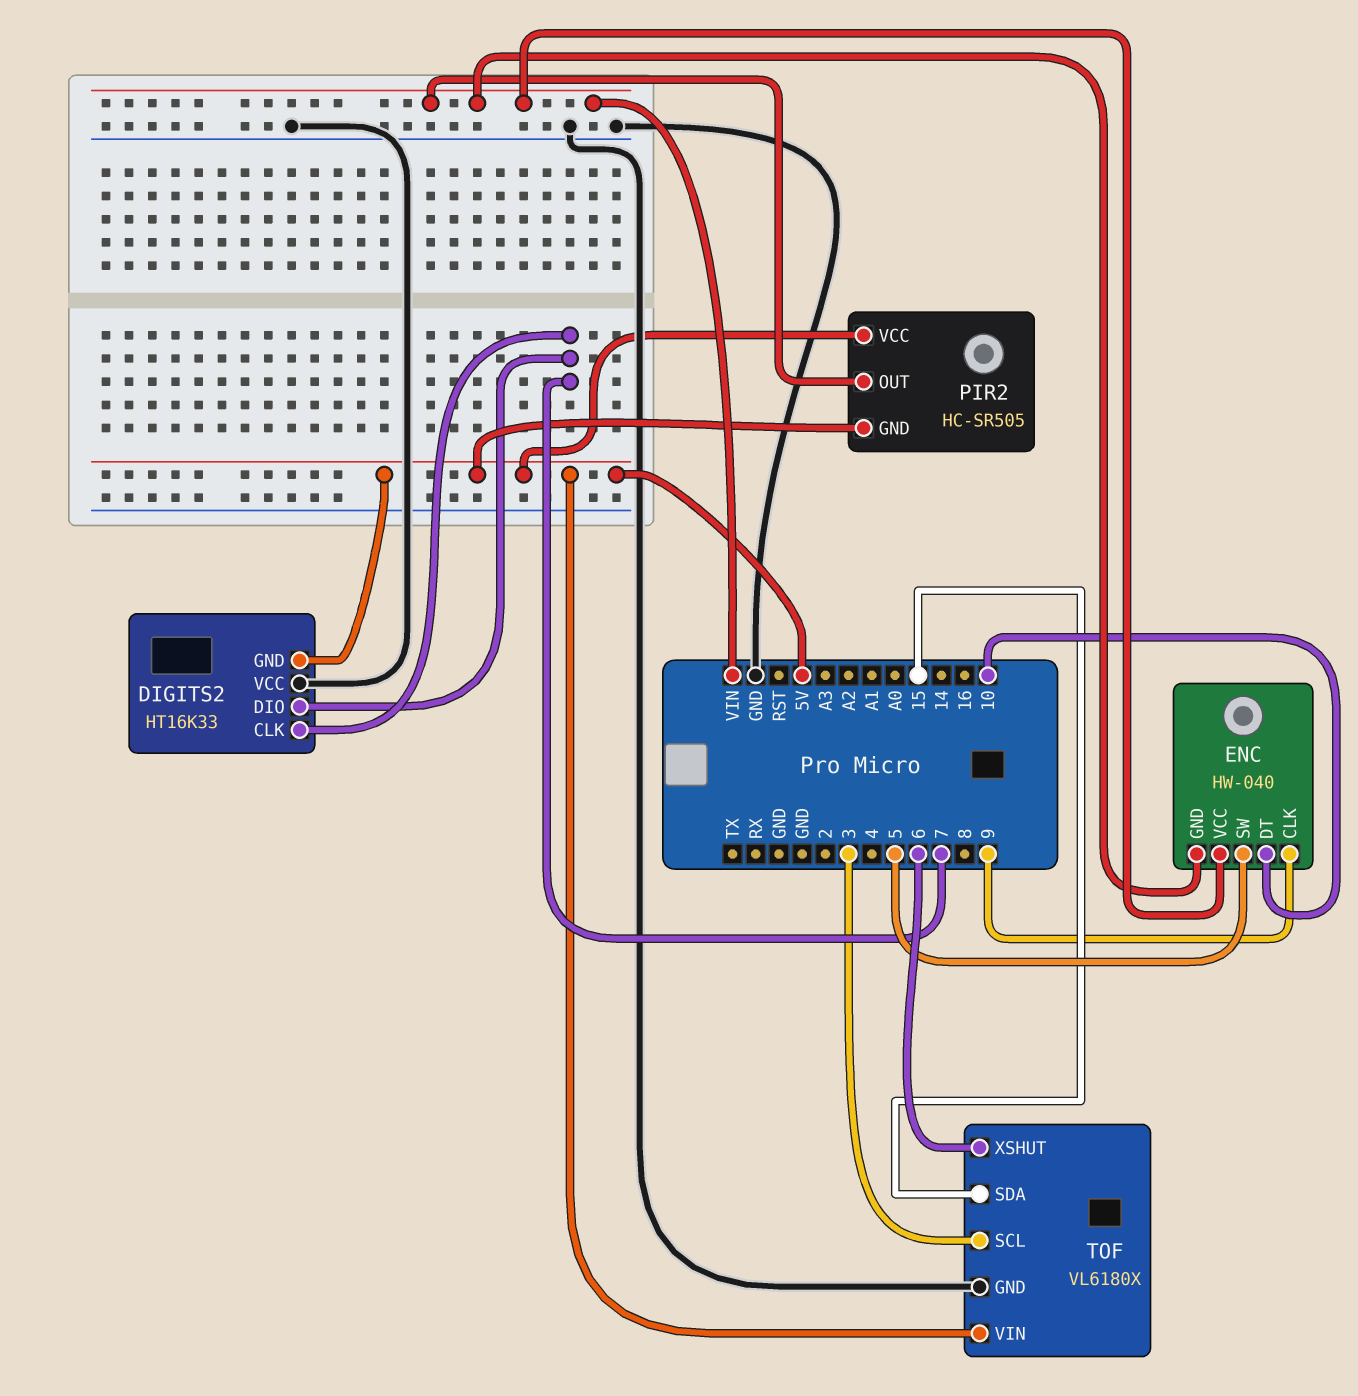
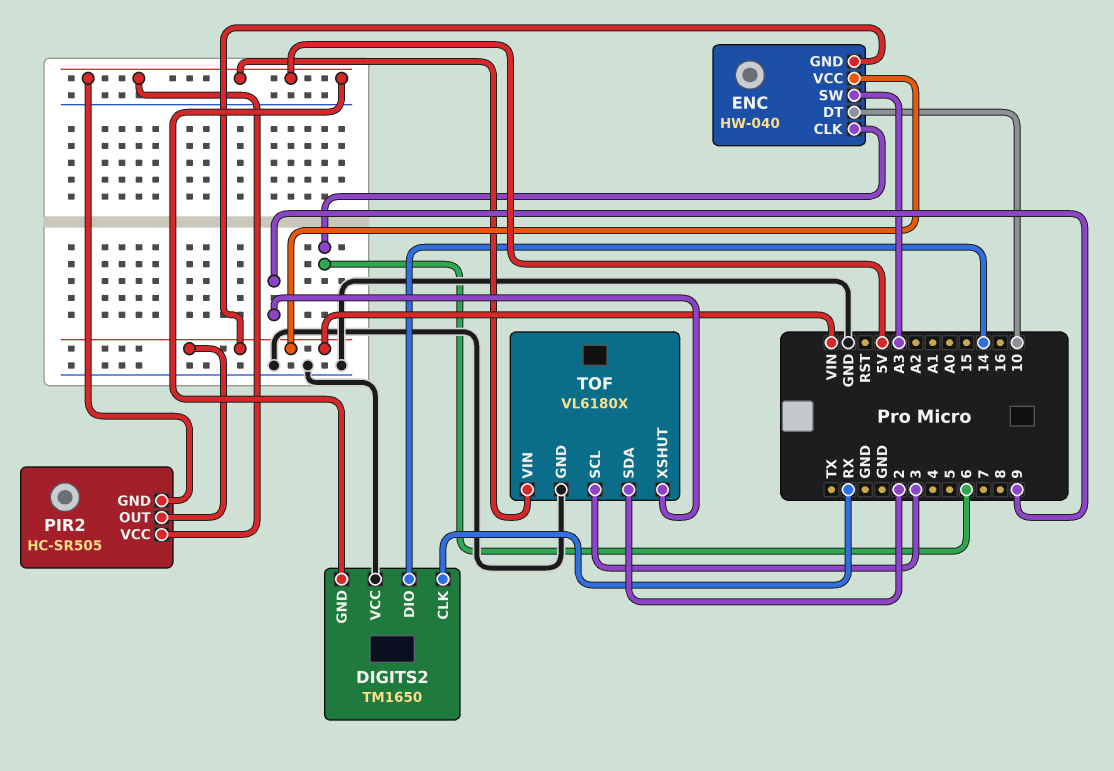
DIGITS2: HT16K33 -> TM1650
DIGITS2 pin CLK: 7 -> RX
DIGITS2 pin DIO: 7 -> 14
ENC pin CLK: 9 -> 6
ENC pin SW: 5 -> A3
TOF pin SDA: 15 -> 2
TOF pin XSHUT: 6 -> 9

